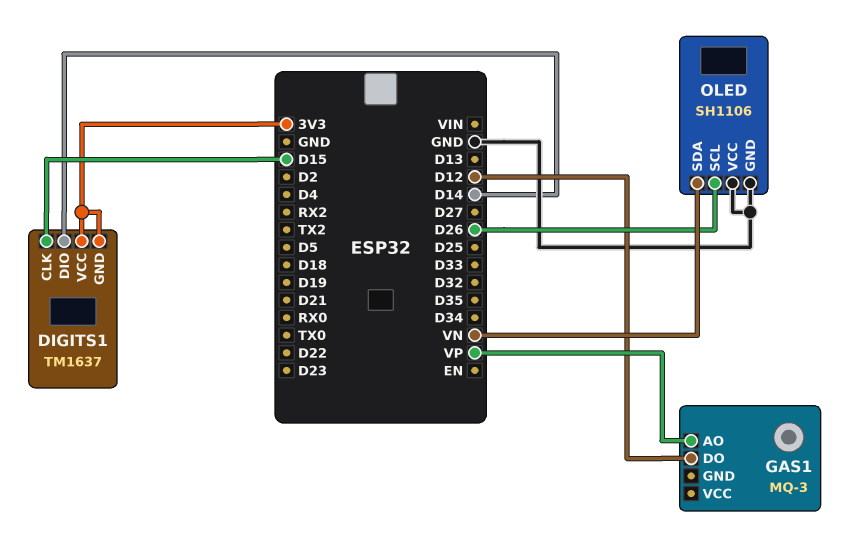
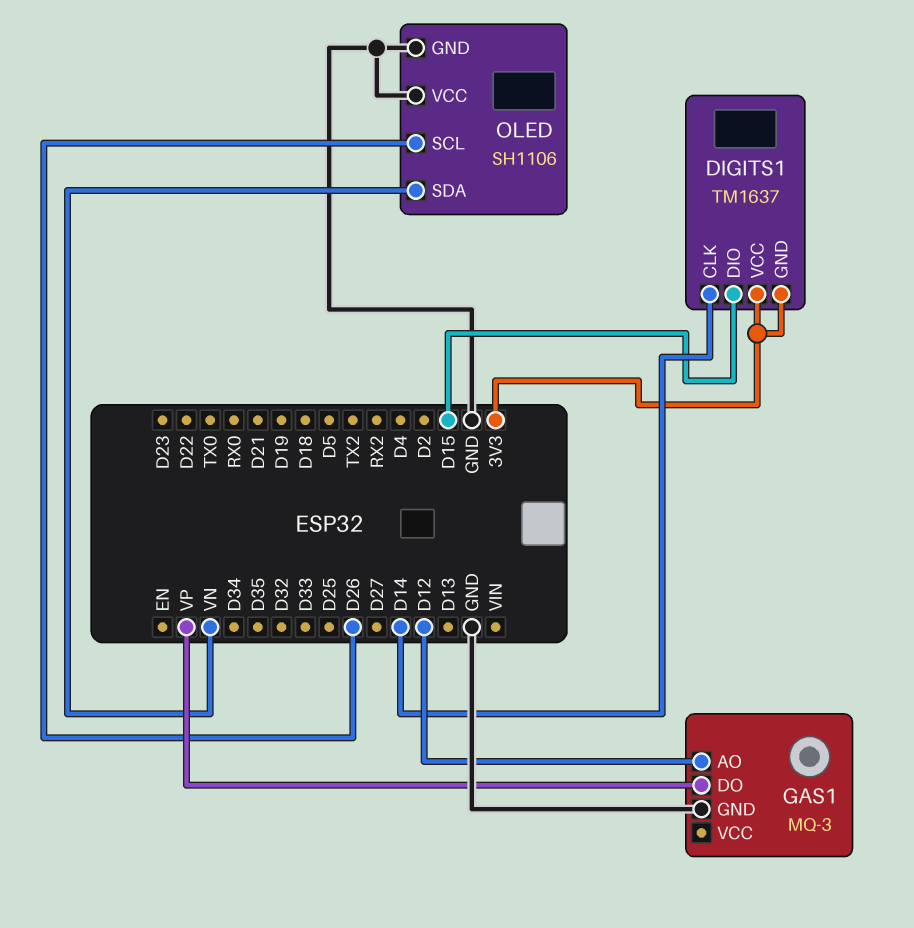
DIGITS1 pin CLK: D15 -> D14
DIGITS1 pin DIO: D14 -> D15
GAS1 pin AO: VP -> D12
GAS1 pin DO: D12 -> VP
GAS1 pin GND: none -> GND

